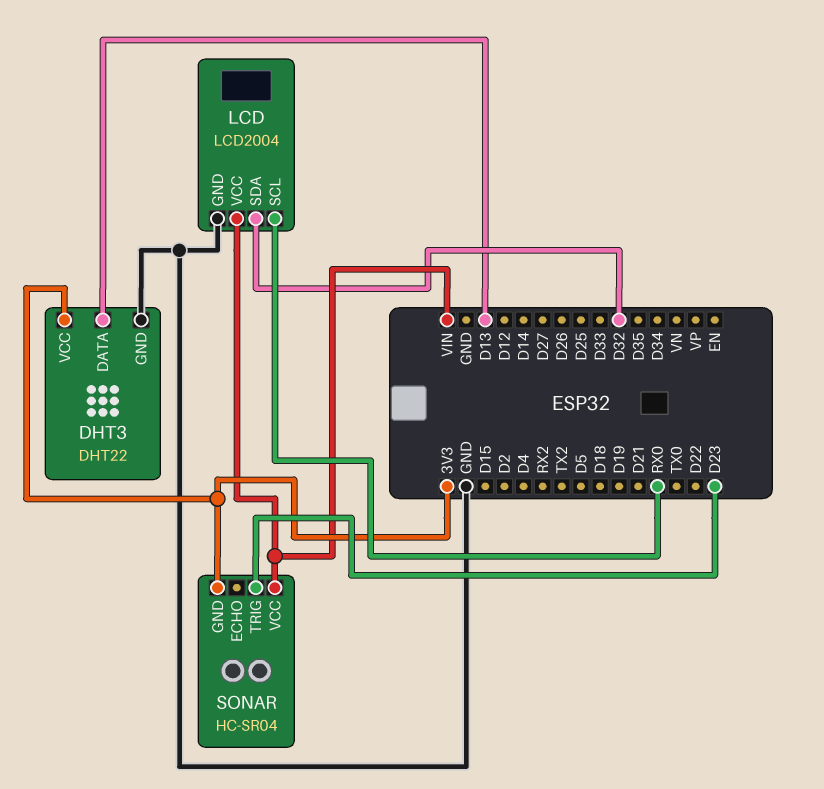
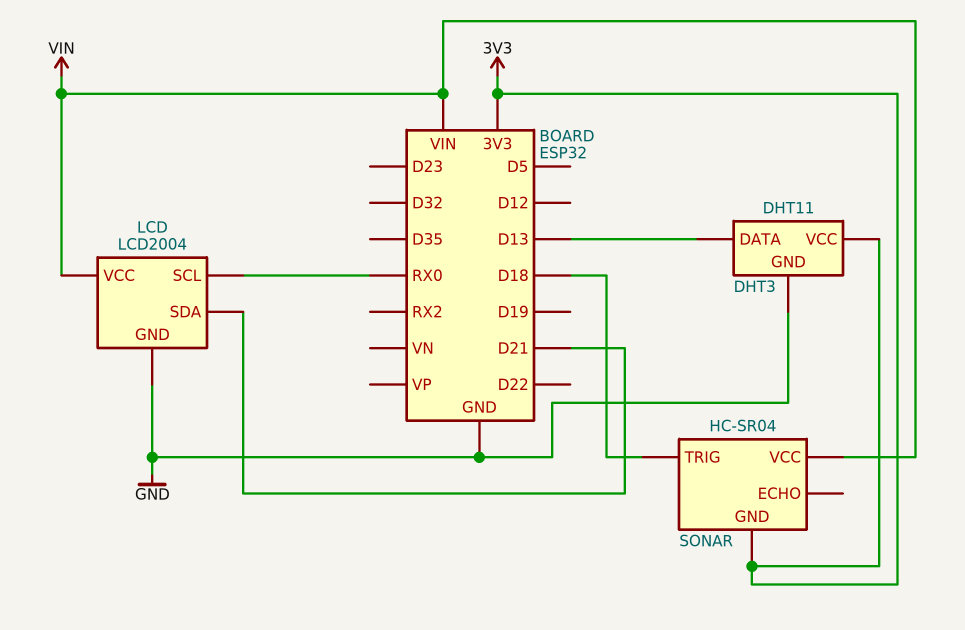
DHT3: DHT22 -> DHT11
LCD pin SDA: D32 -> D21
SONAR pin TRIG: D23 -> D18

